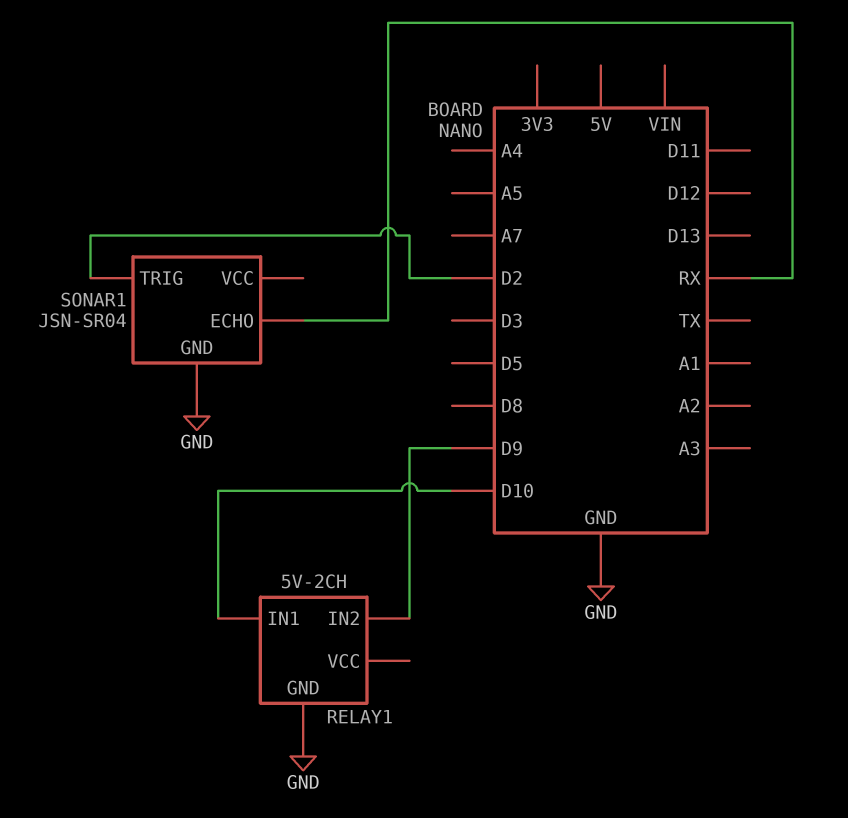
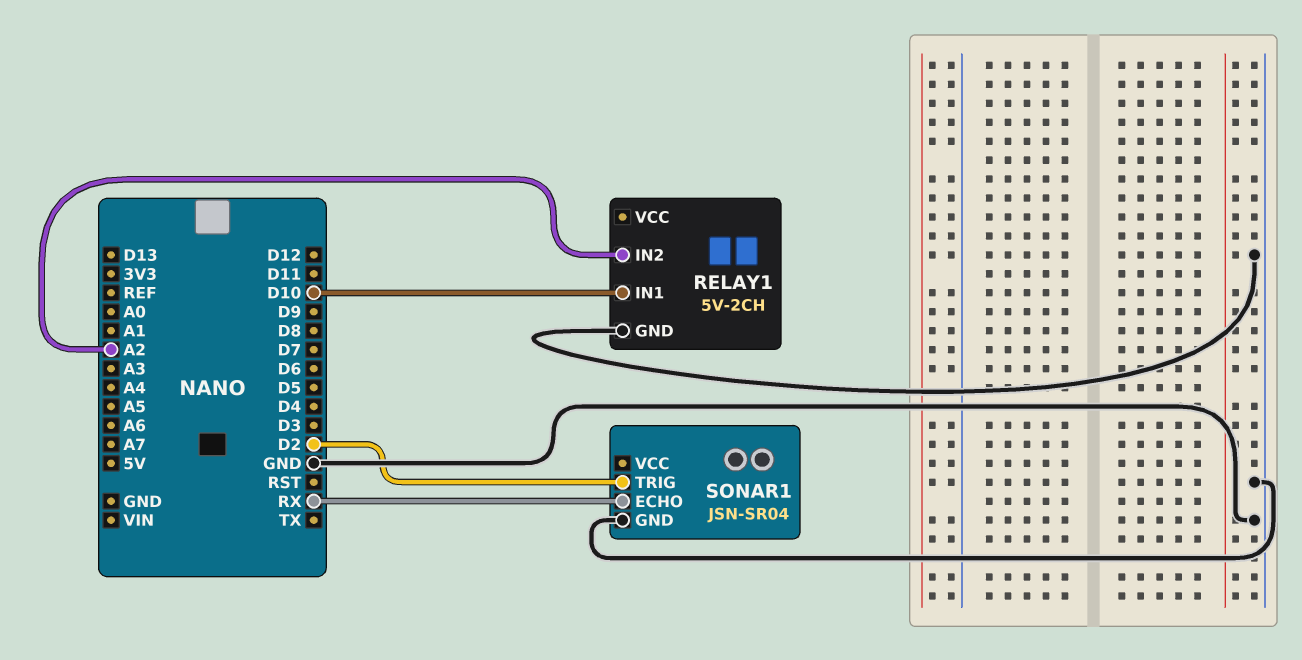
RELAY1 pin IN2: D9 -> A2

